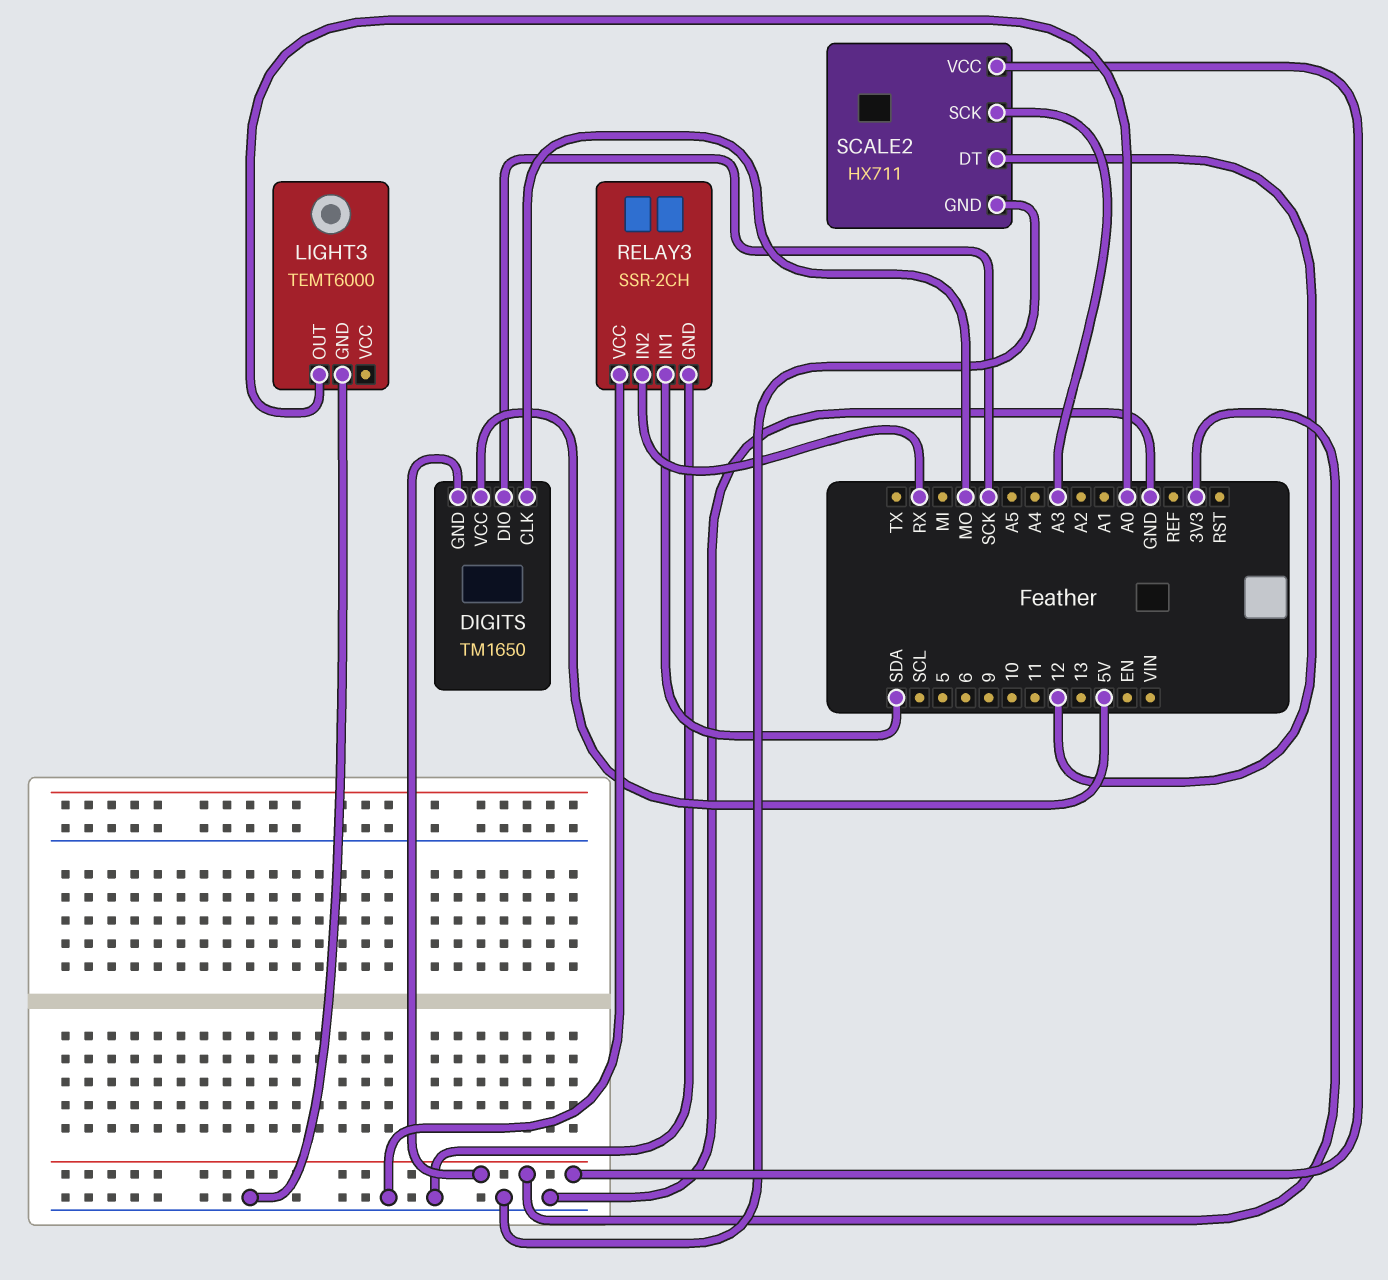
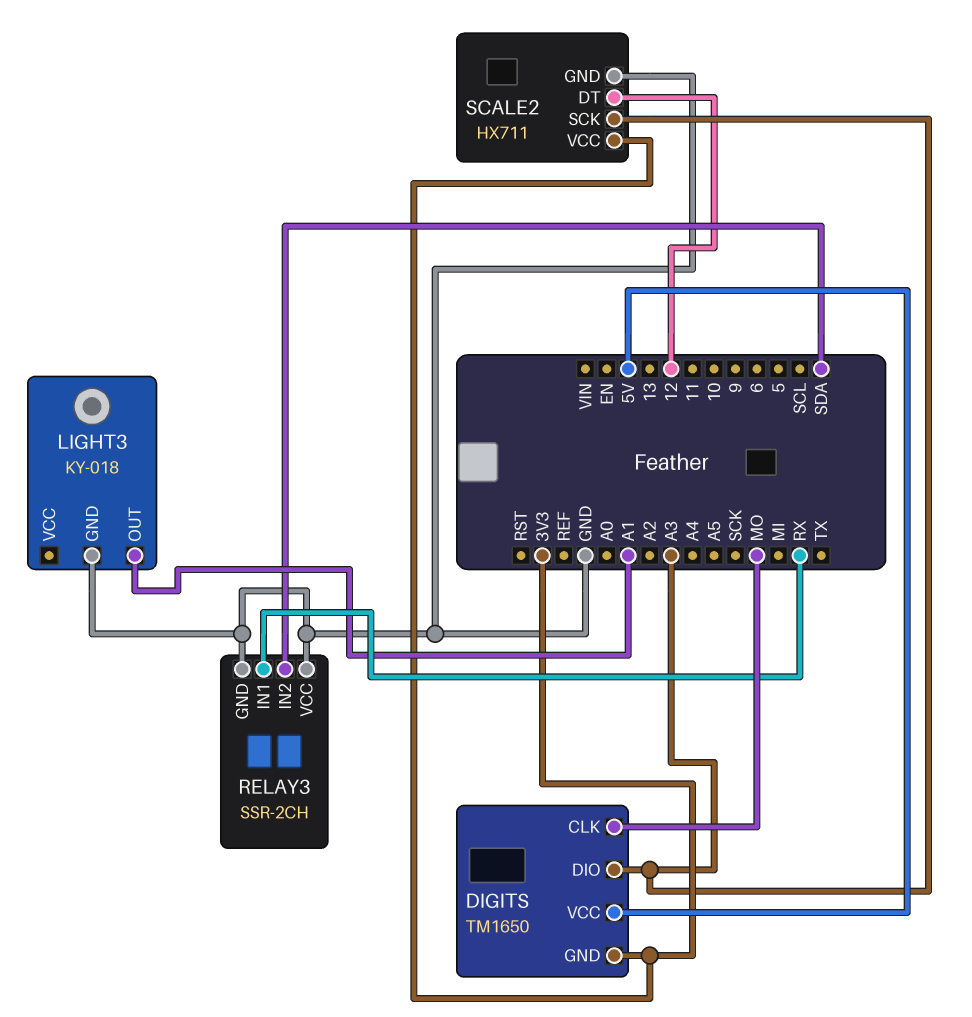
DIGITS pin DIO: SCK -> A3
LIGHT3: TEMT6000 -> KY-018
LIGHT3 pin OUT: A0 -> A1
RELAY3 pin IN1: SDA -> RX
RELAY3 pin IN2: RX -> SDA

